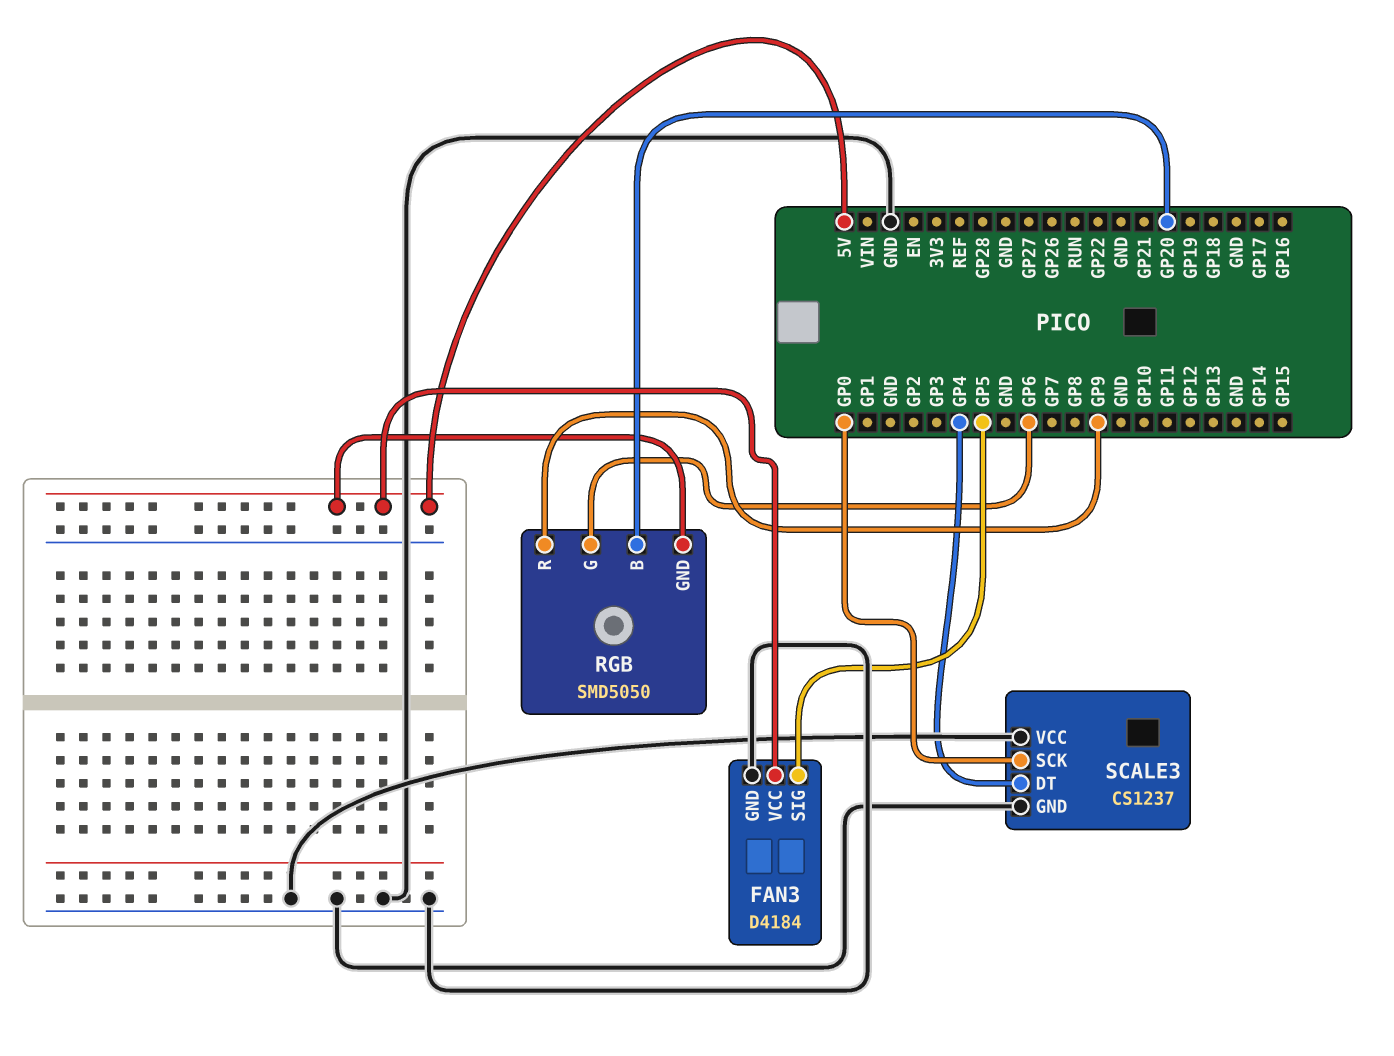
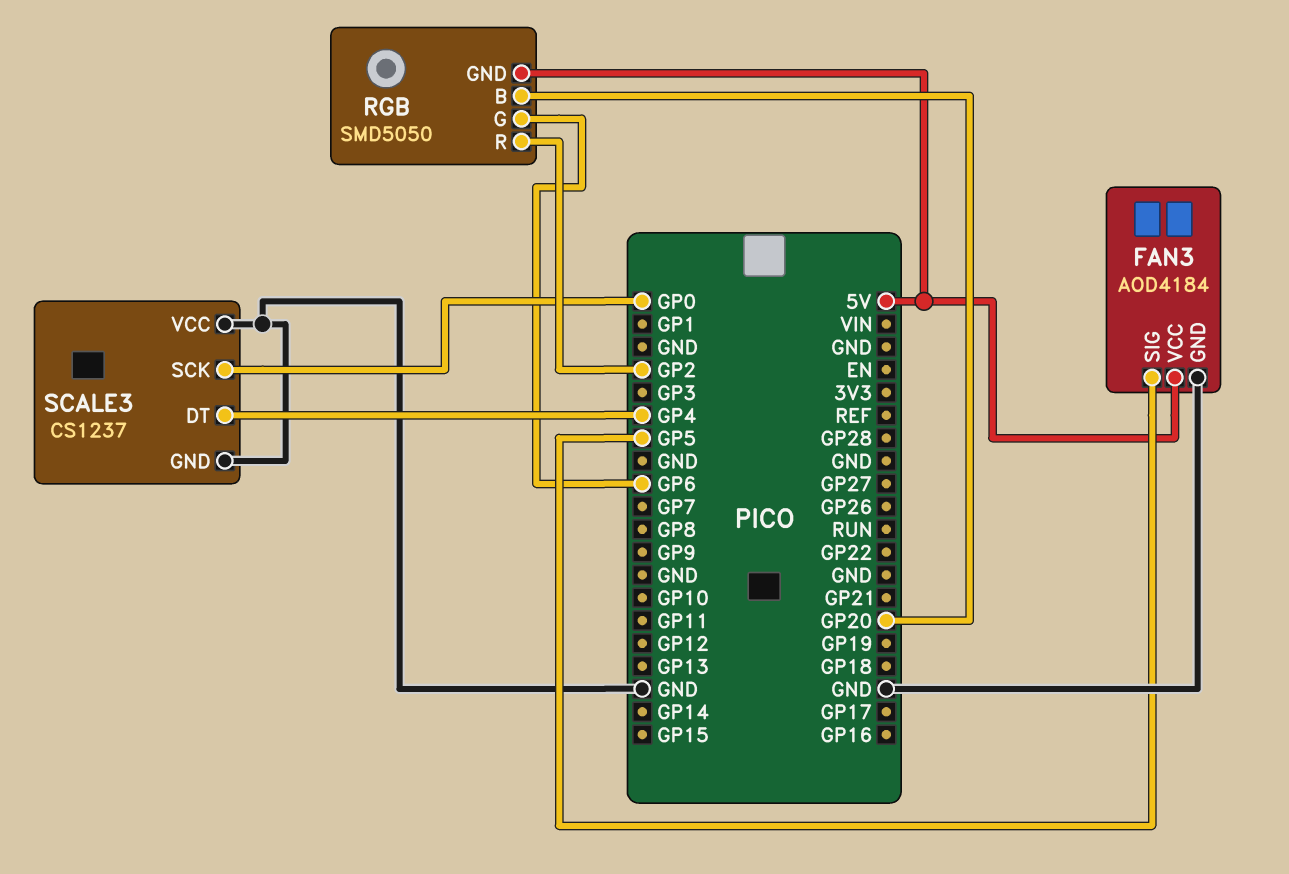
FAN3: D4184 -> AOD4184
RGB pin R: GP9 -> GP2

